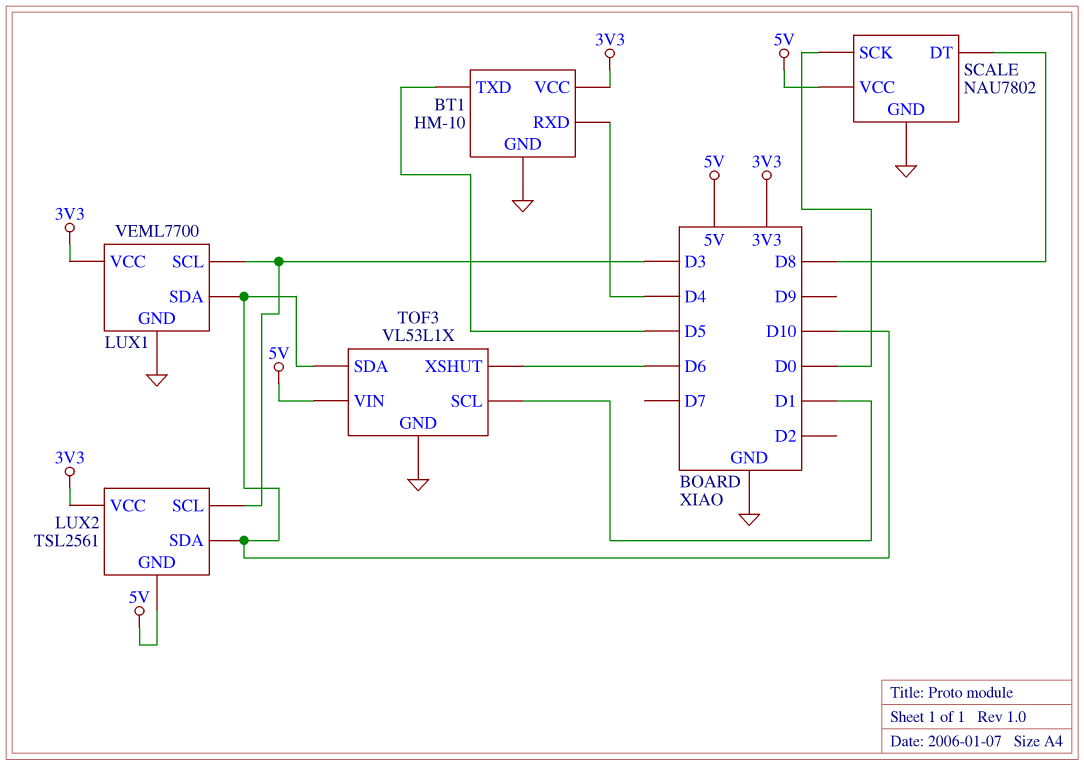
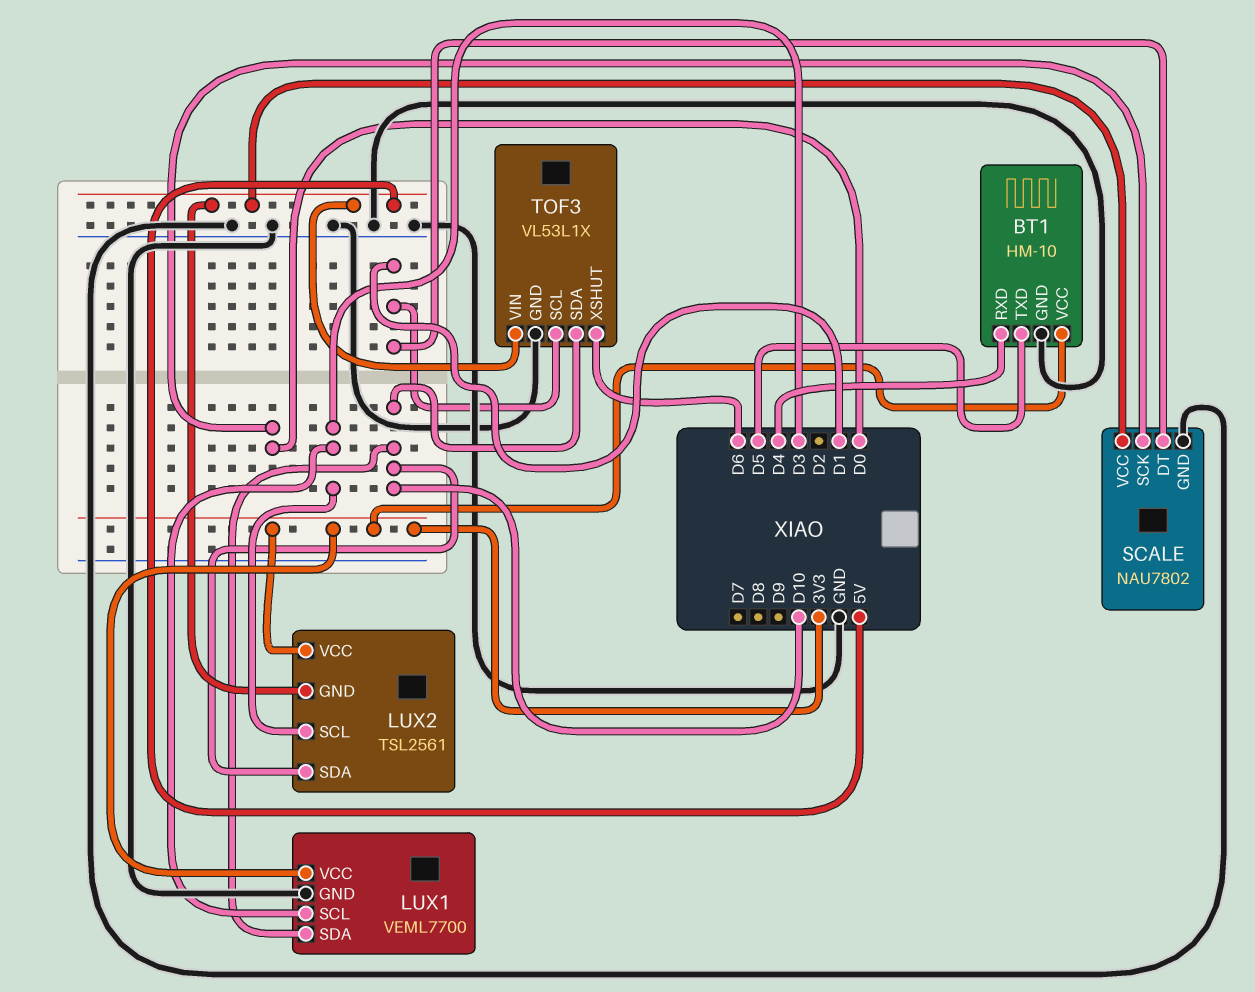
SCALE pin DT: D8 -> D1

